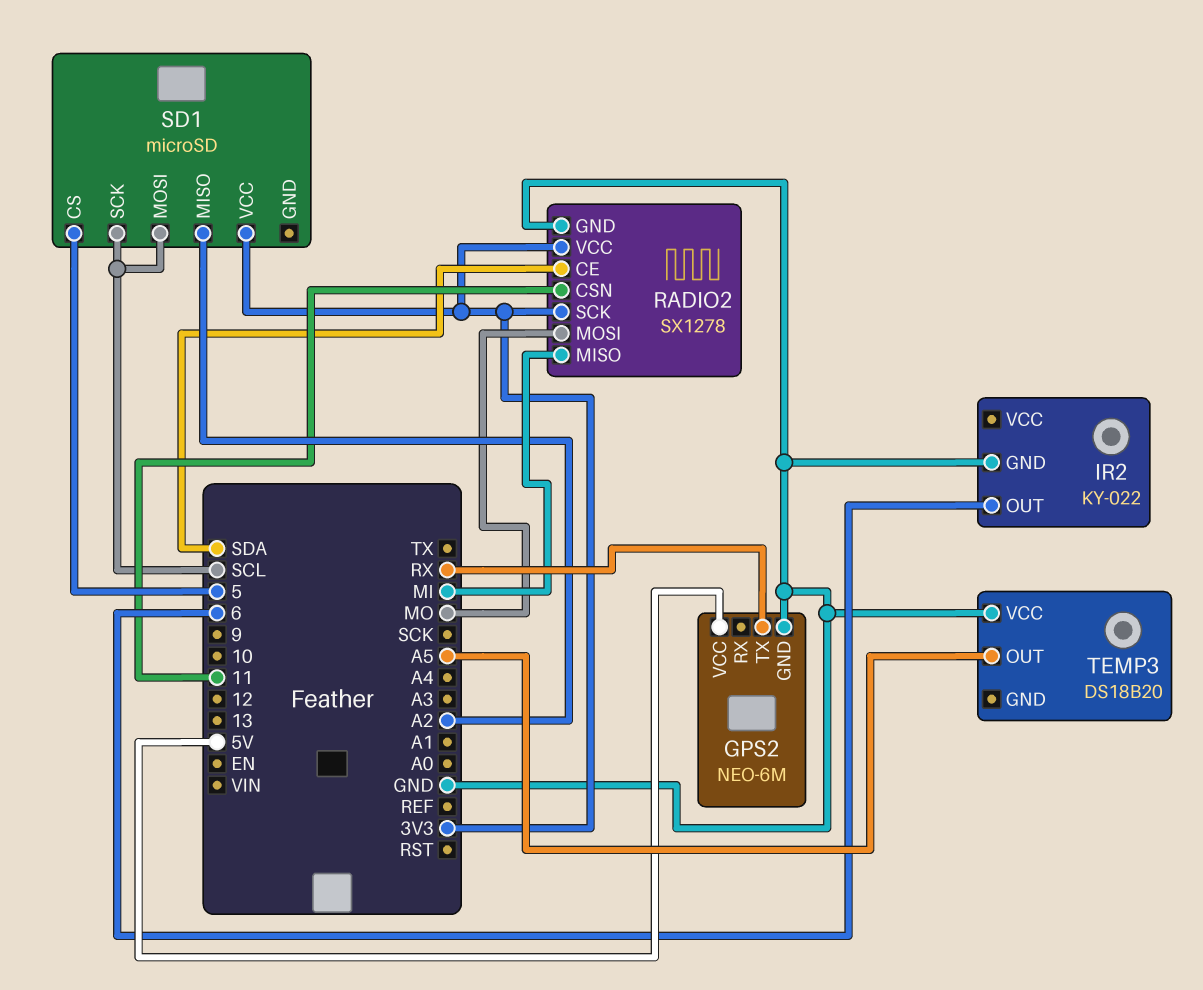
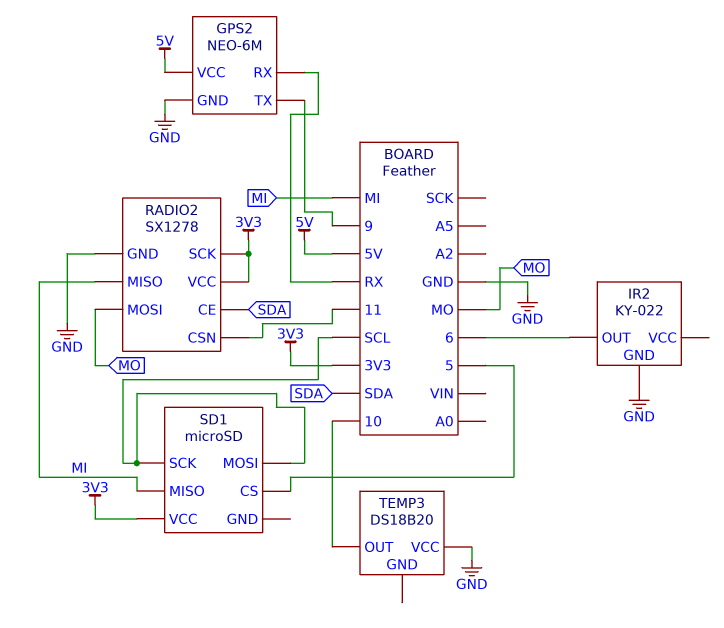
GPS2 pin RX: none -> RX
GPS2 pin TX: RX -> 9
SD1 pin MISO: A2 -> MI
TEMP3 pin OUT: A5 -> 10

